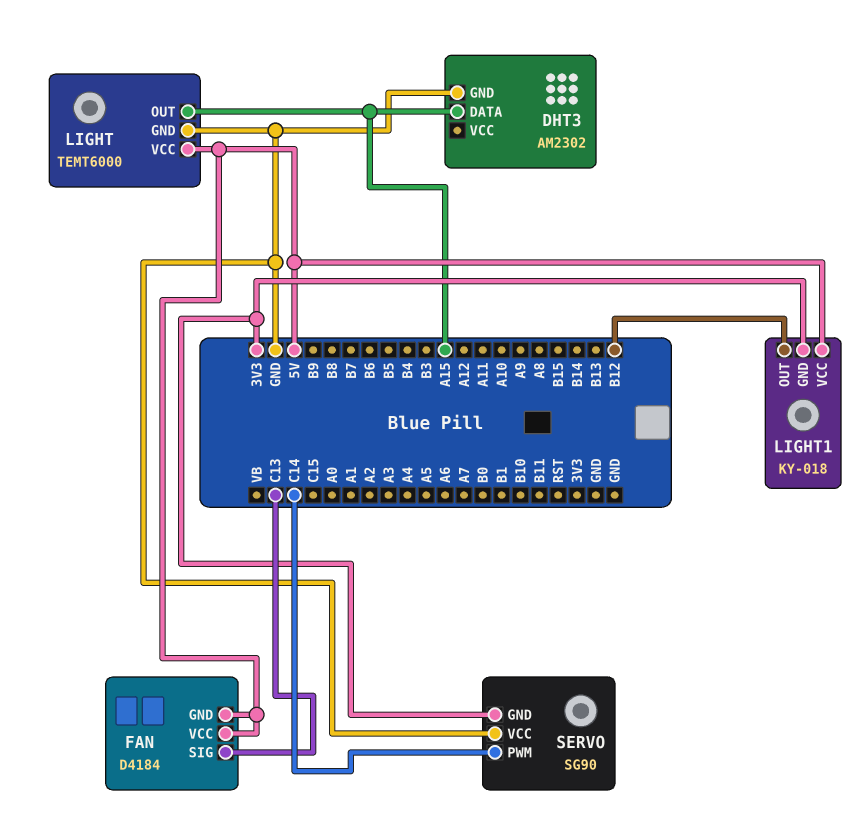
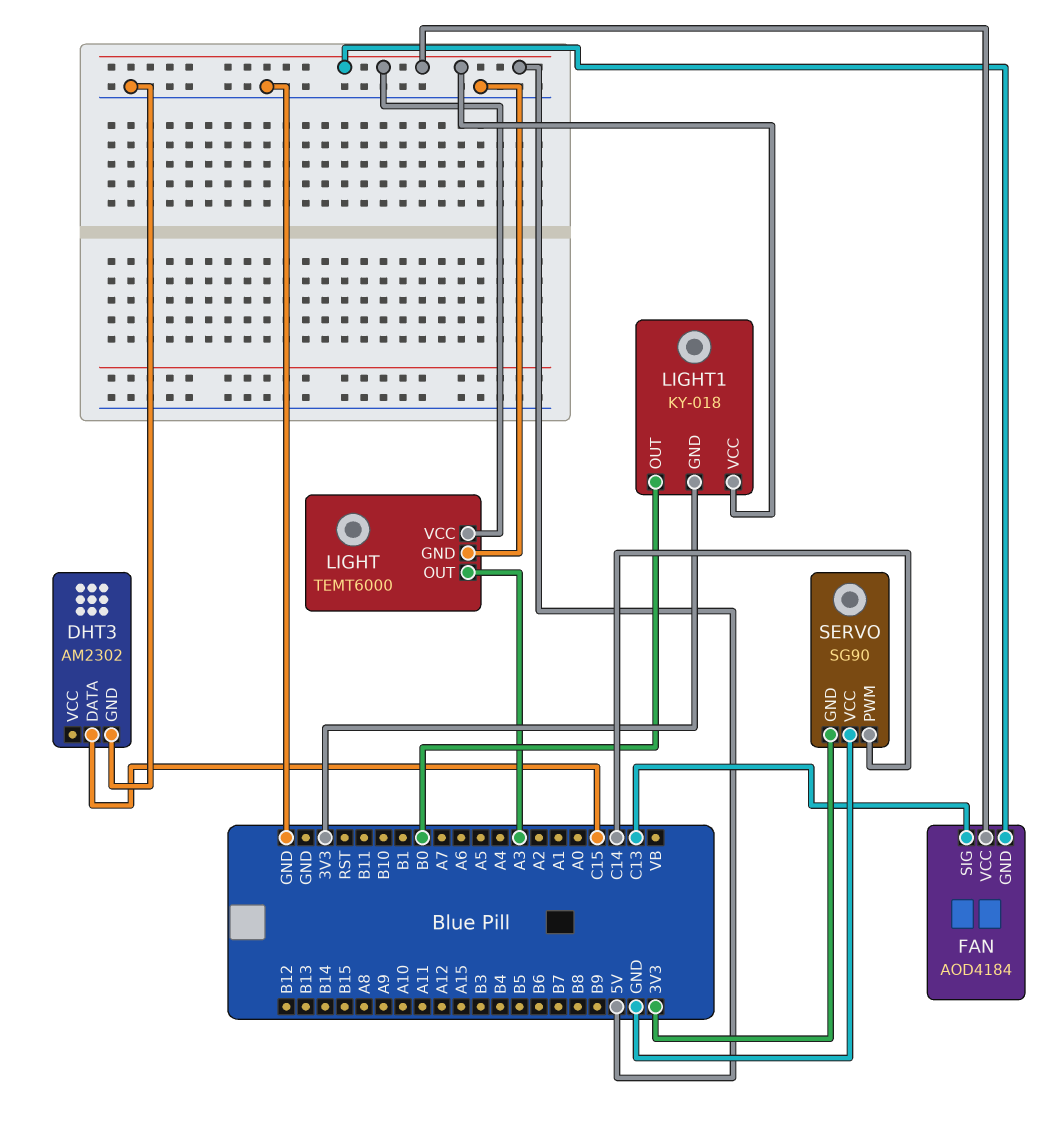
DHT3 pin DATA: A15 -> C15
FAN: D4184 -> AOD4184
LIGHT pin OUT: A15 -> A3
LIGHT1 pin OUT: B12 -> B0

